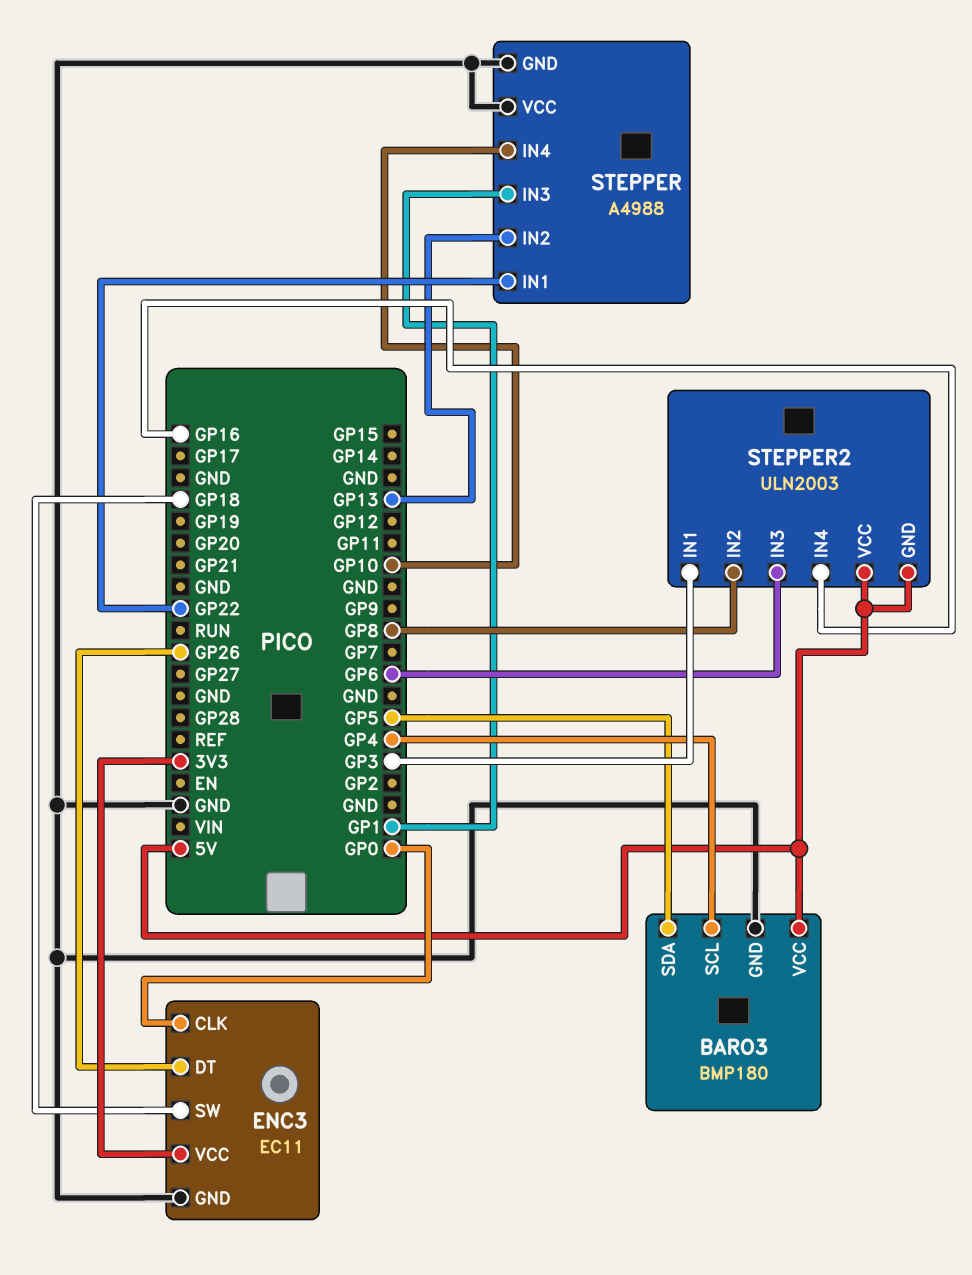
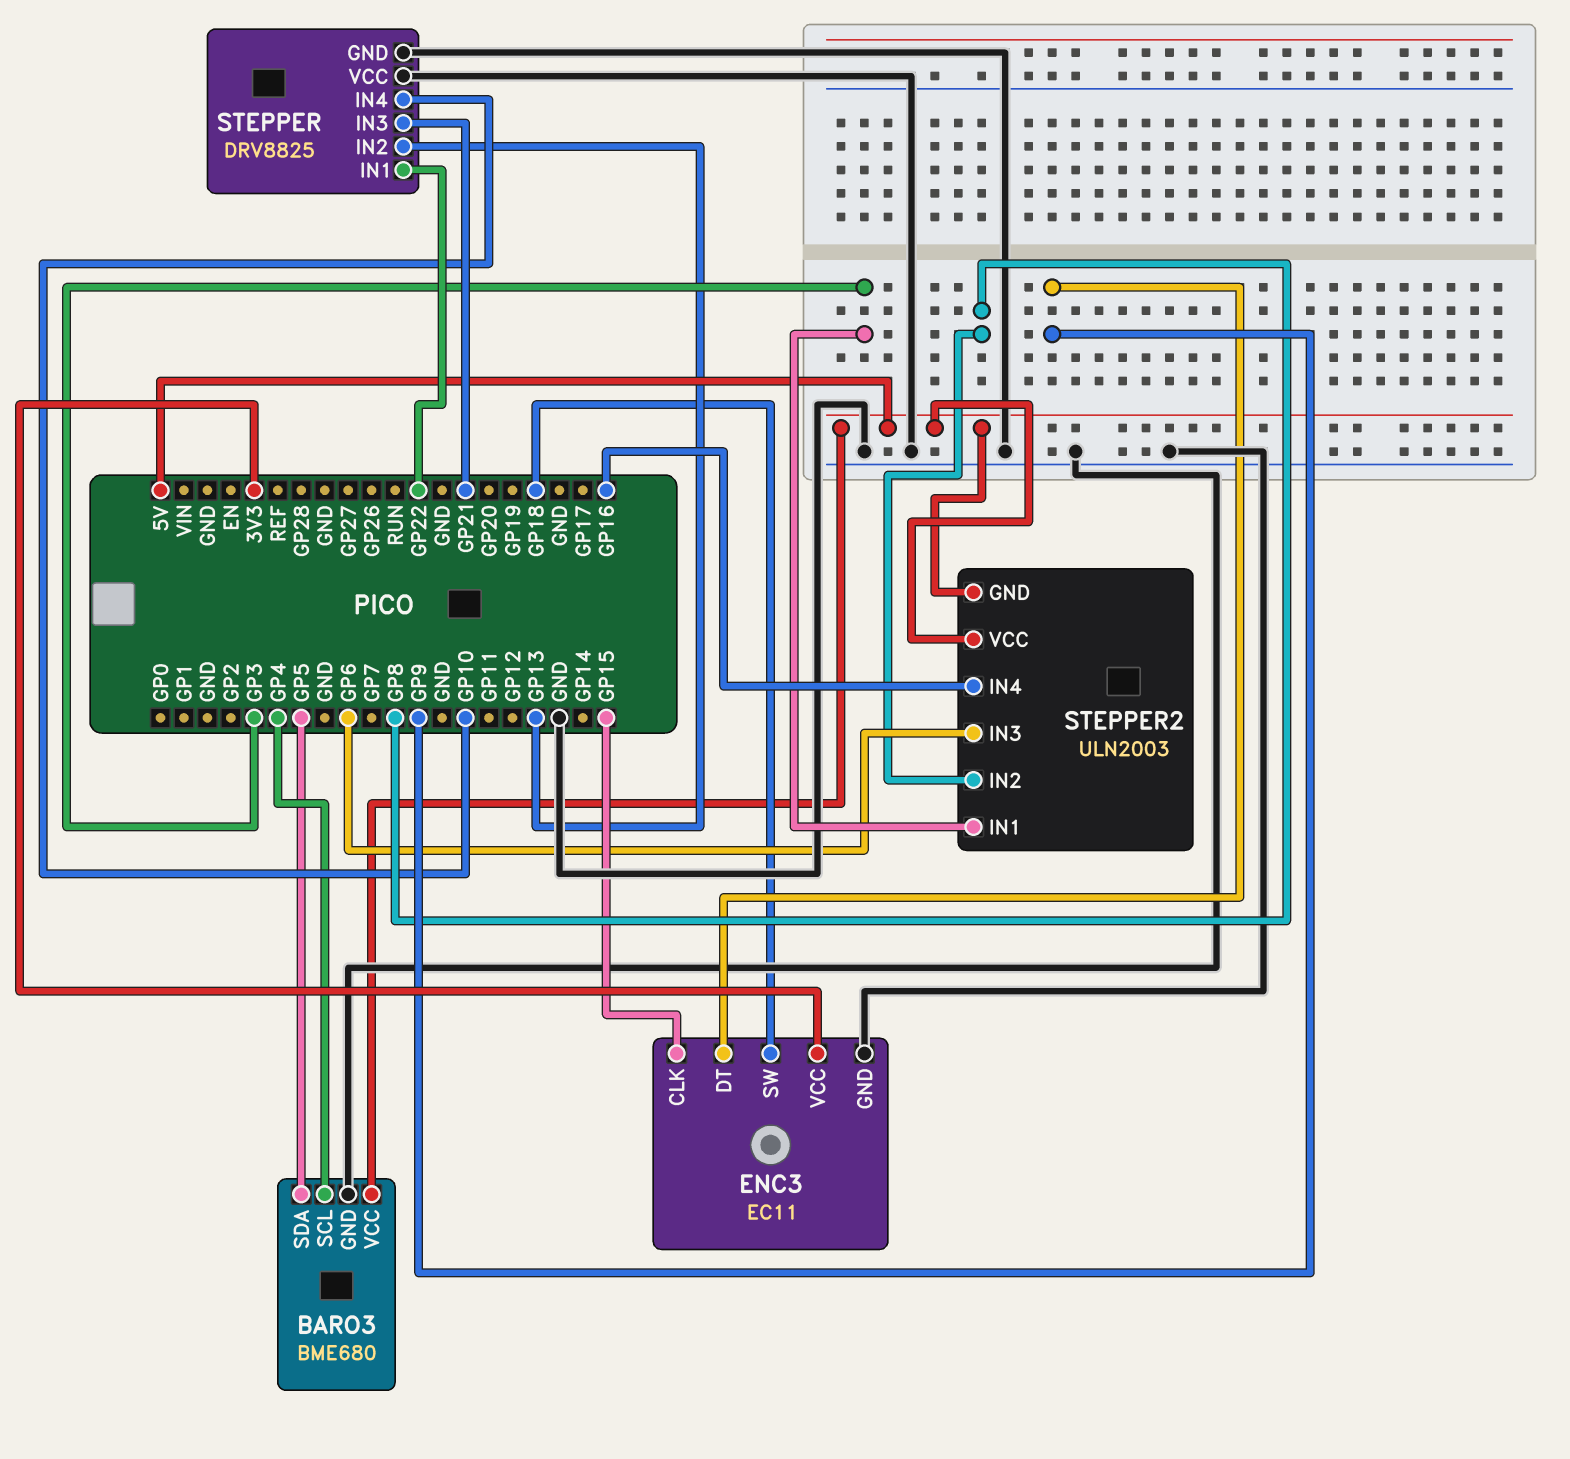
BARO3: BMP180 -> BME680
ENC3 pin CLK: GP0 -> GP15
ENC3 pin DT: GP26 -> GP9
STEPPER: A4988 -> DRV8825
STEPPER pin IN3: GP1 -> GP21

